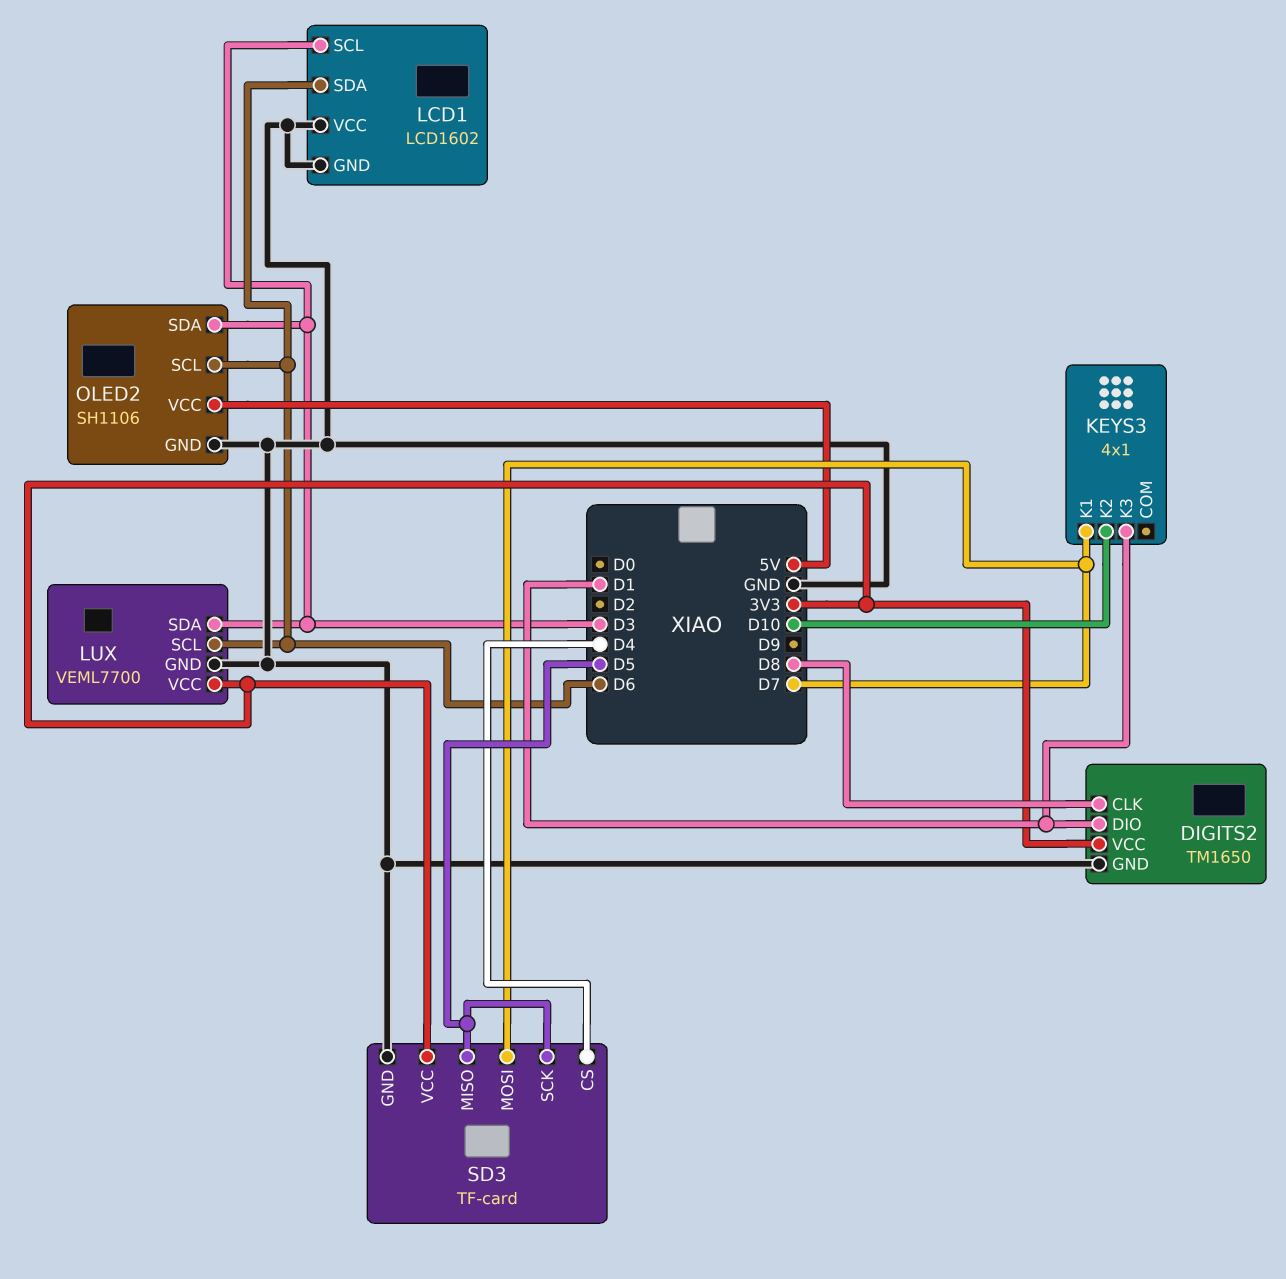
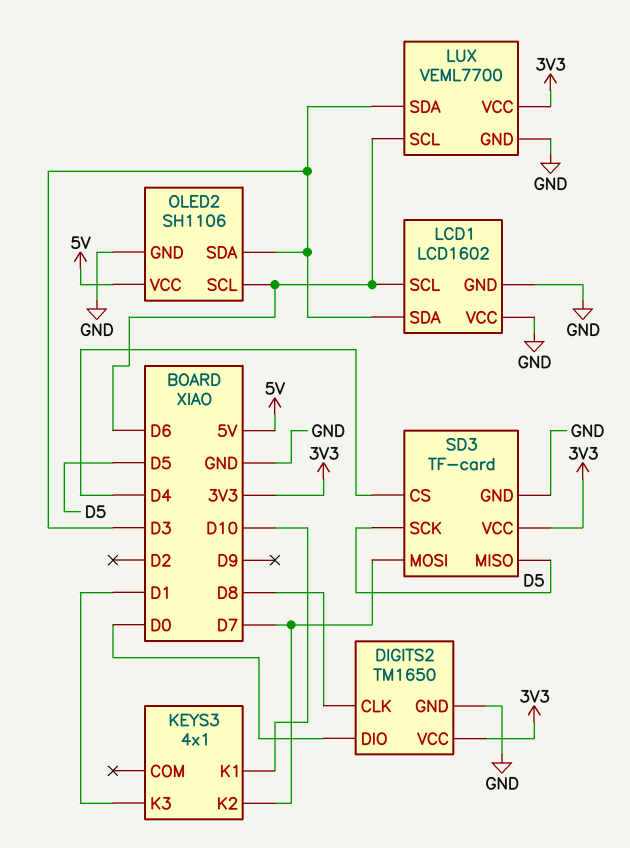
DIGITS2 pin DIO: D1 -> D0
KEYS3 pin K1: D7 -> D10
KEYS3 pin K2: D10 -> D7
LCD1 pin SCL: D3 -> D6
LCD1 pin SDA: D6 -> D3

